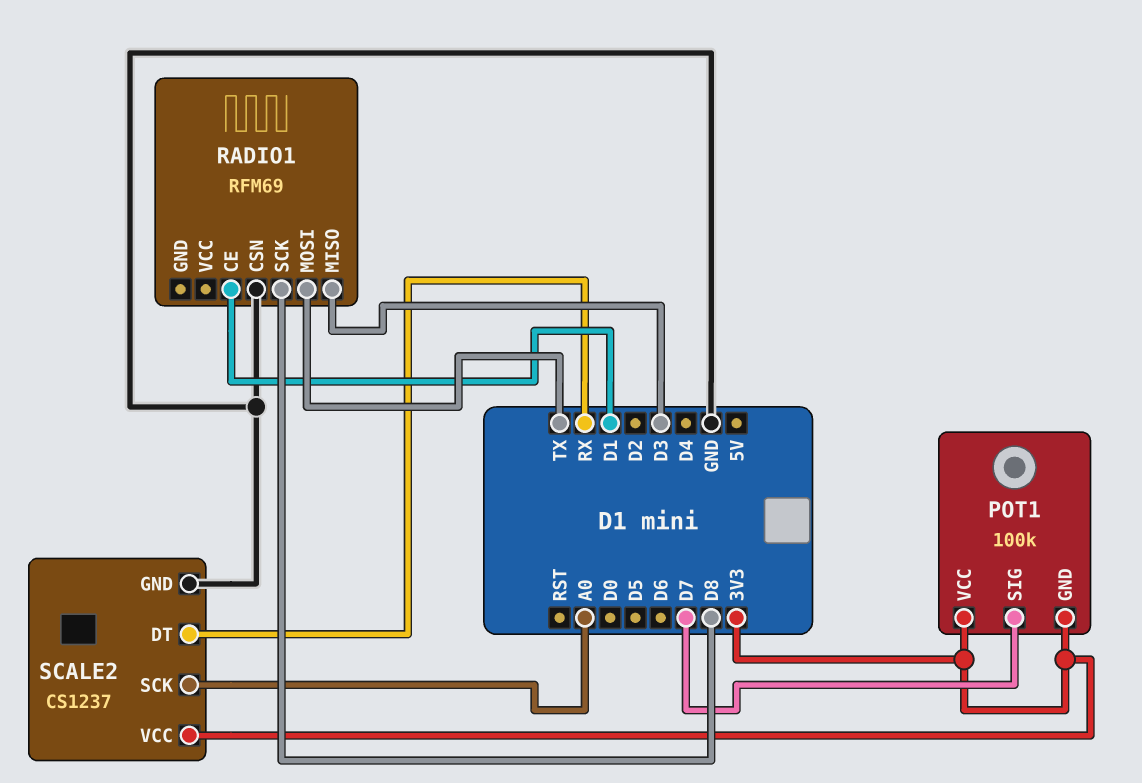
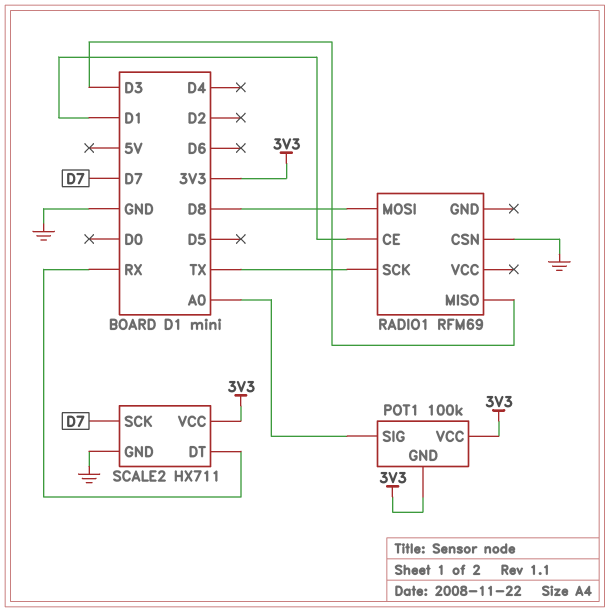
POT1 pin SIG: D7 -> A0
RADIO1 pin MOSI: TX -> D8
RADIO1 pin SCK: D8 -> TX
SCALE2: CS1237 -> HX711
SCALE2 pin SCK: A0 -> D7

